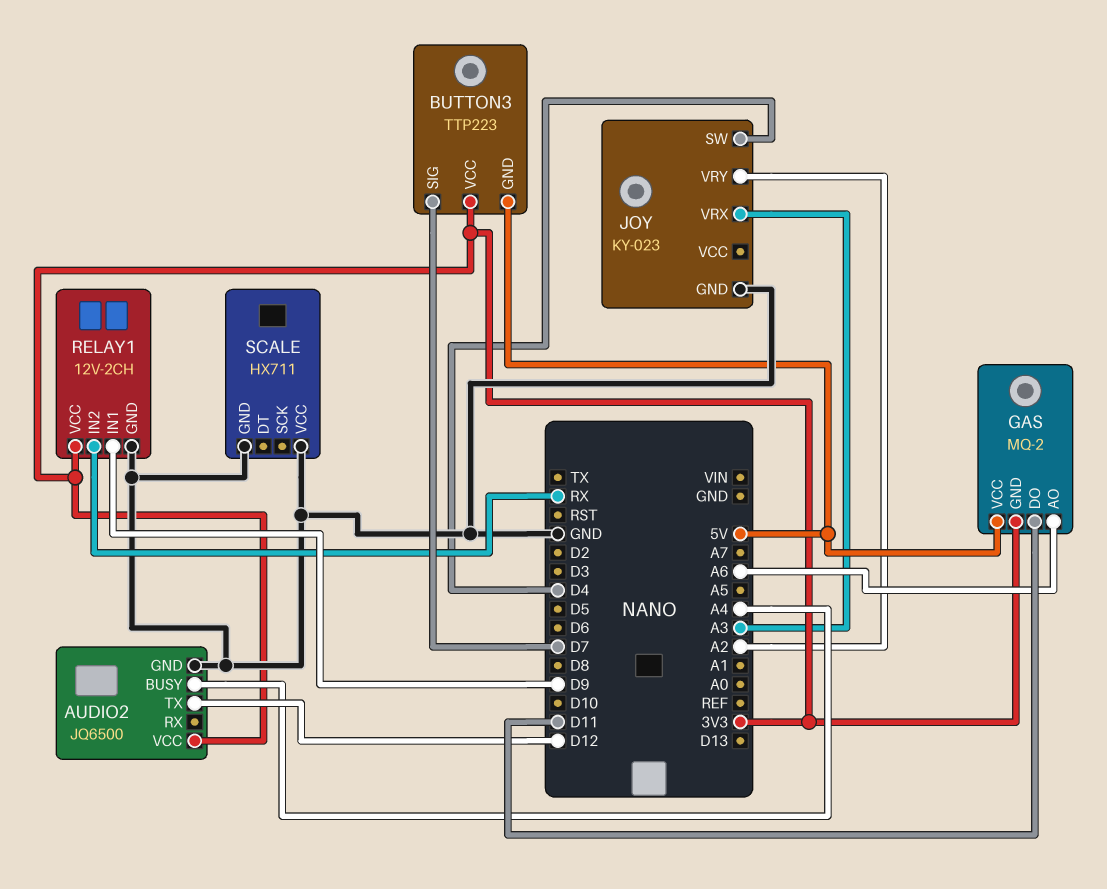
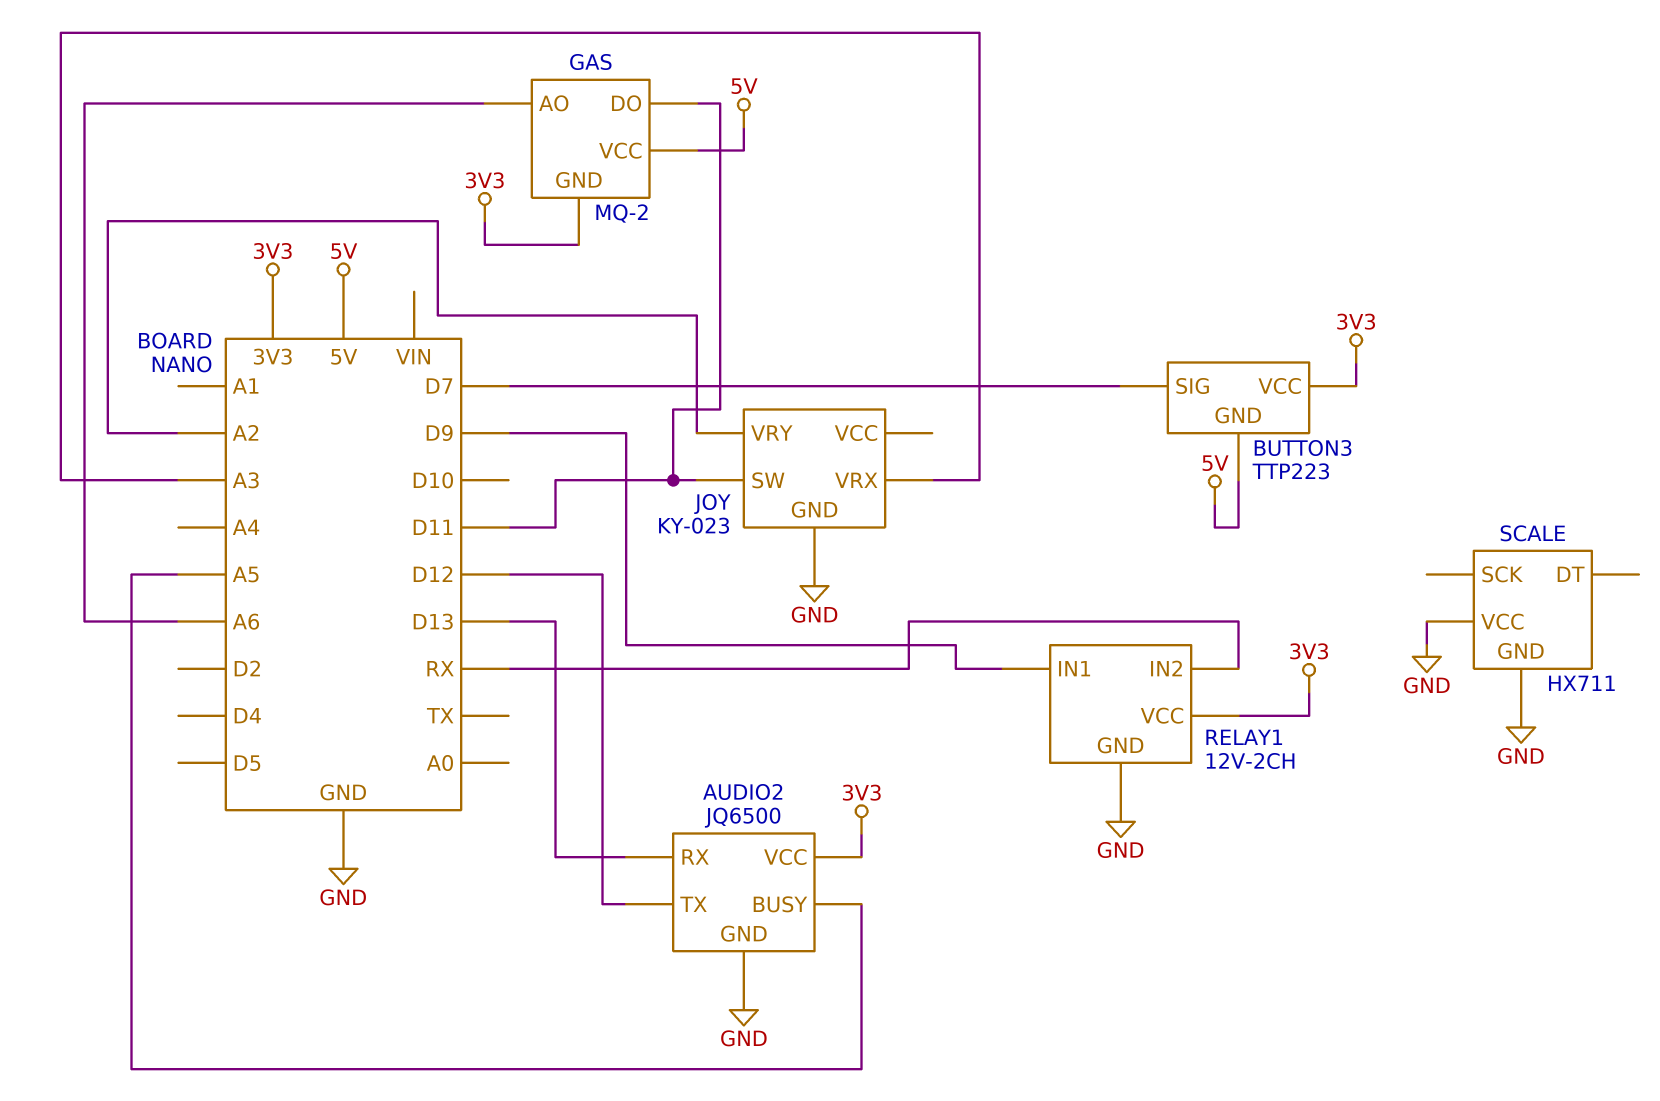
AUDIO2 pin BUSY: A4 -> A5
AUDIO2 pin RX: none -> D13
JOY pin SW: D4 -> D11

